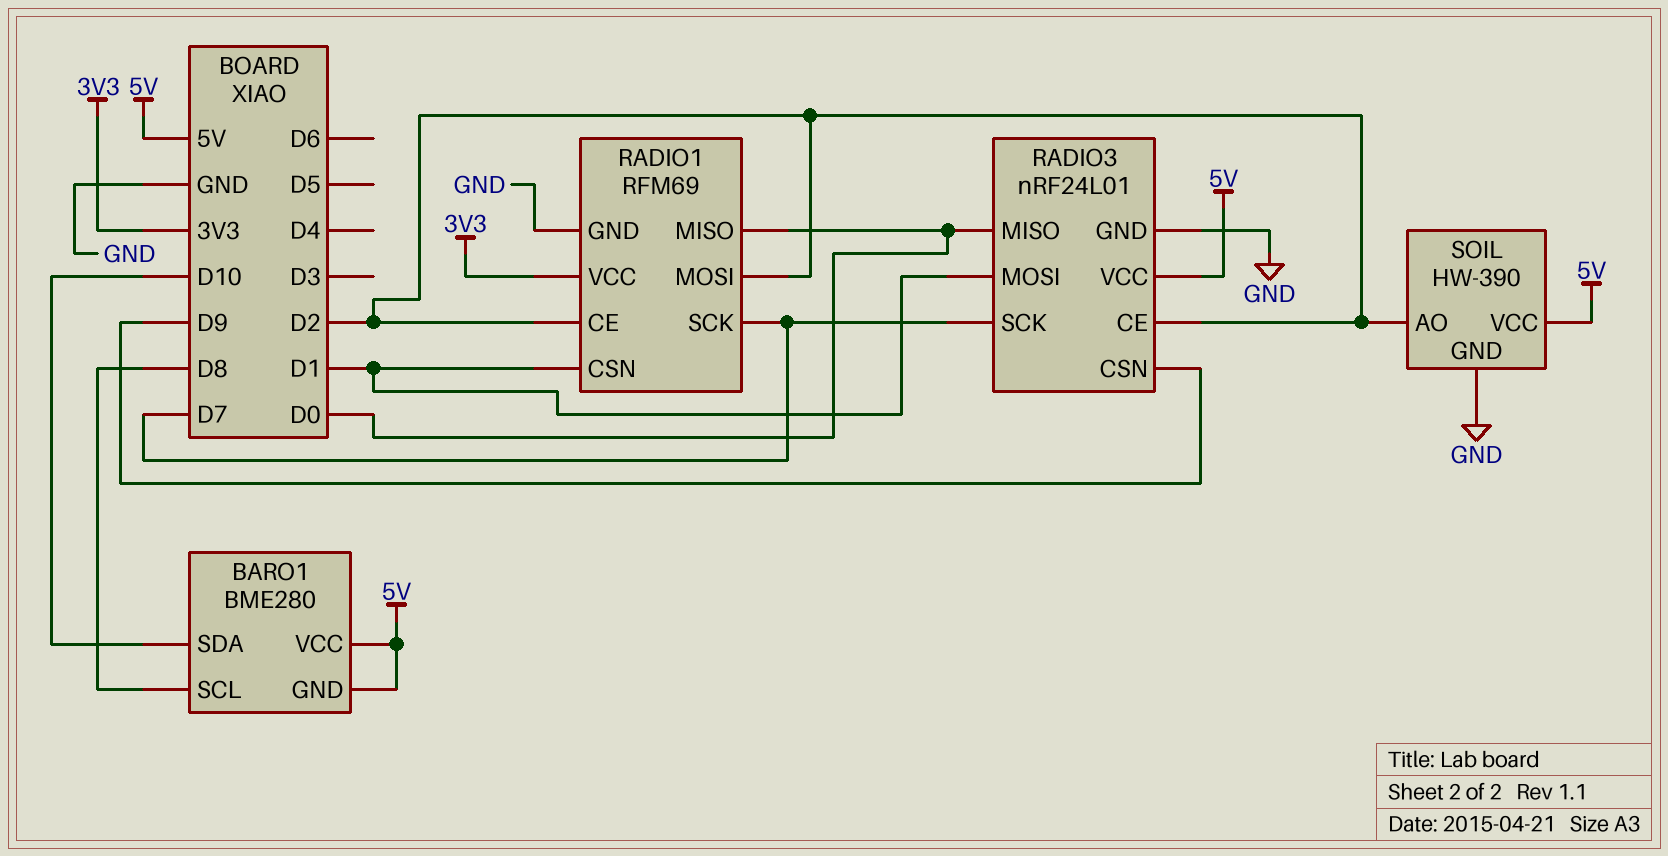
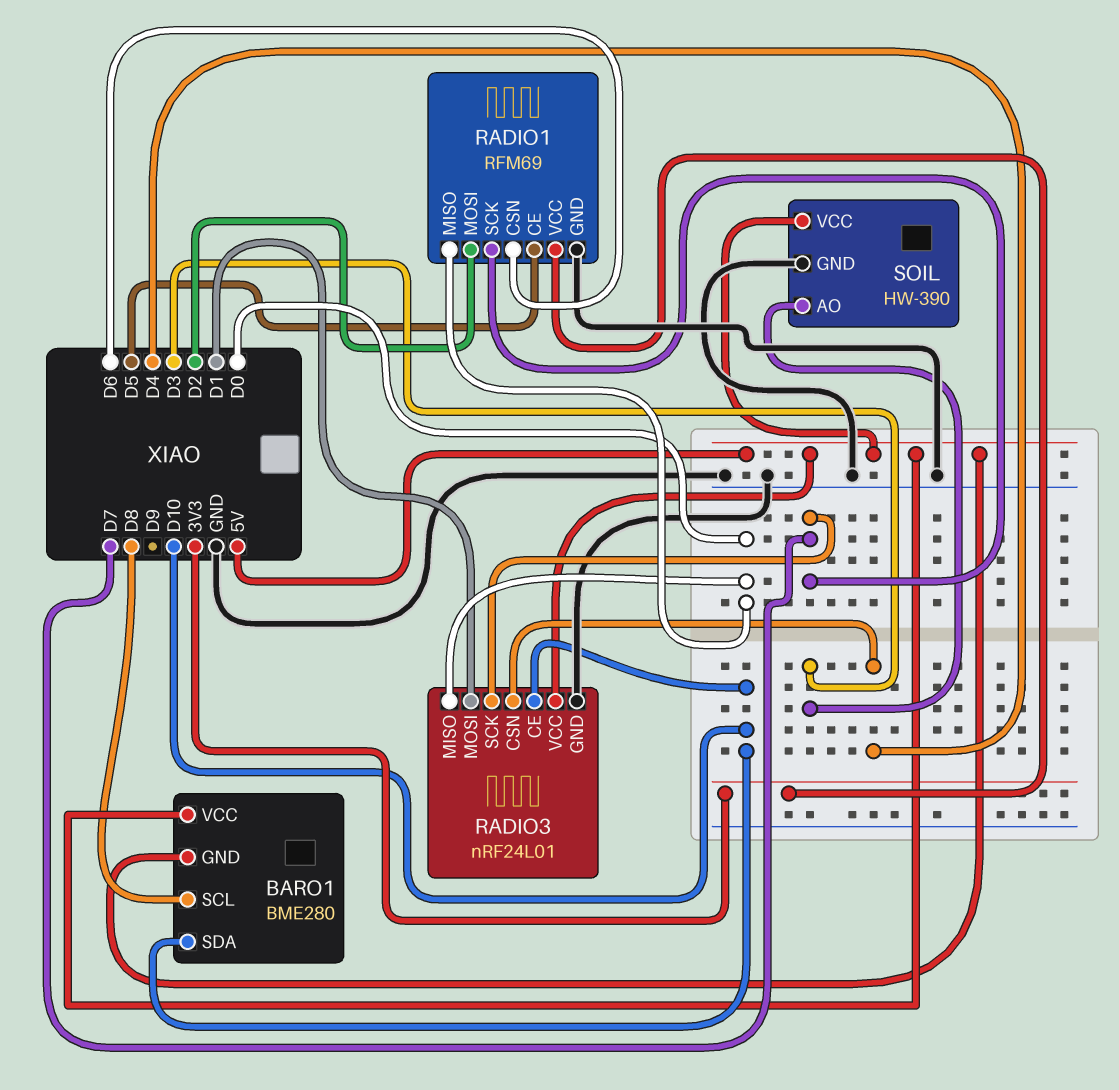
RADIO1 pin CE: D2 -> D5
RADIO1 pin CSN: D1 -> D6
RADIO3 pin CE: D2 -> D10
RADIO3 pin CSN: D9 -> D4
SOIL pin AO: D2 -> D3

